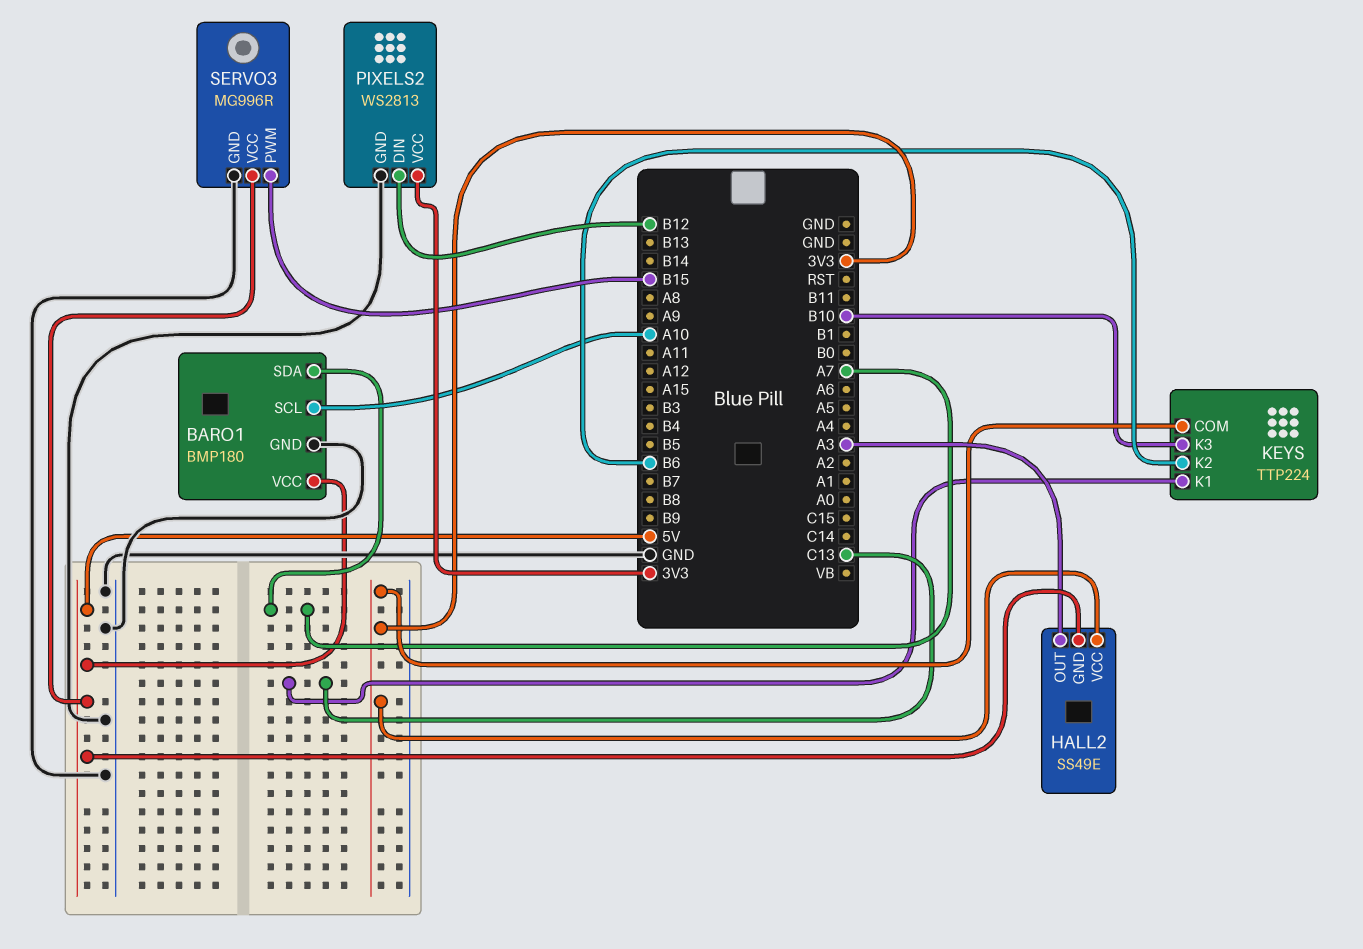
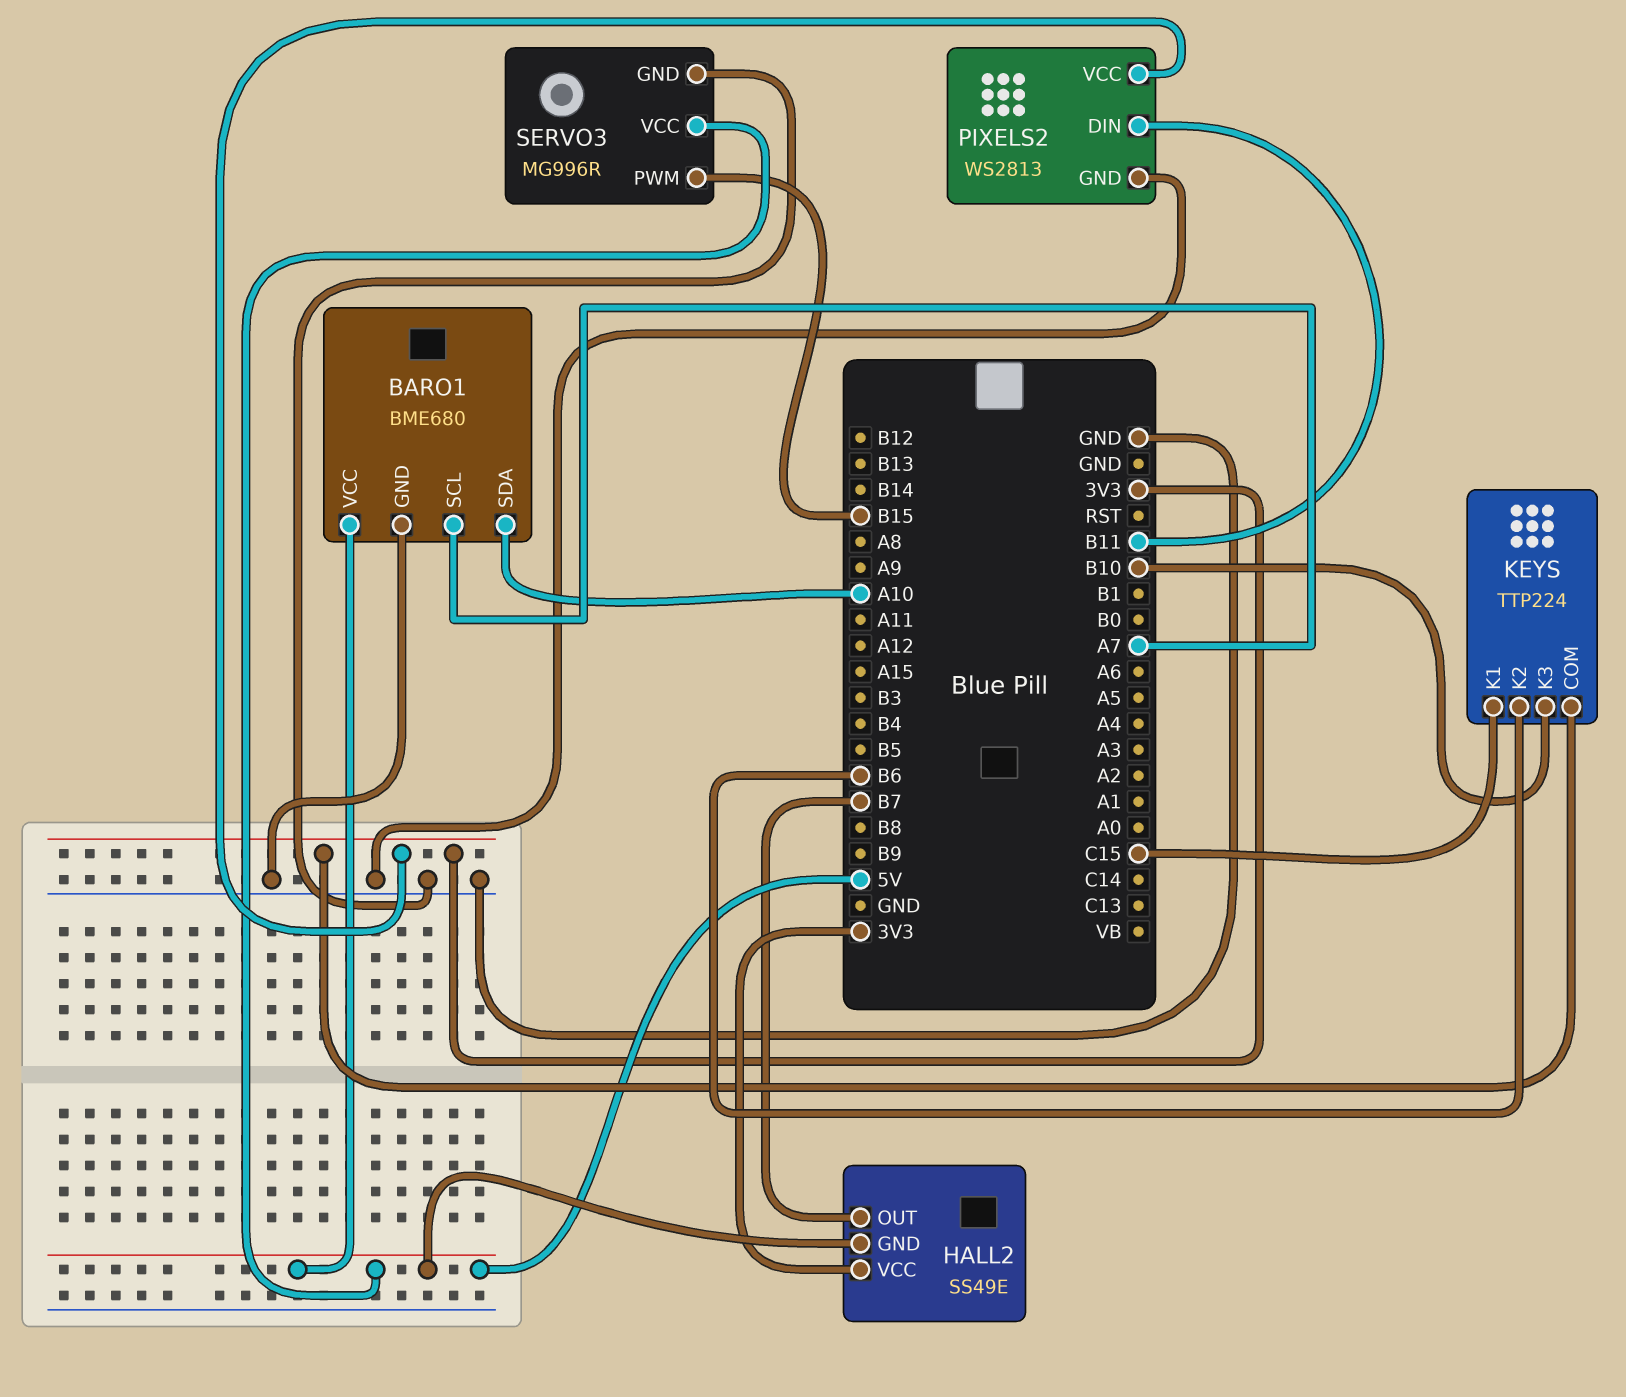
BARO1: BMP180 -> BME680
BARO1 pin SCL: A10 -> A7
BARO1 pin SDA: A7 -> A10
HALL2 pin OUT: A3 -> B7
KEYS pin K1: C13 -> C15
PIXELS2 pin DIN: B12 -> B11

